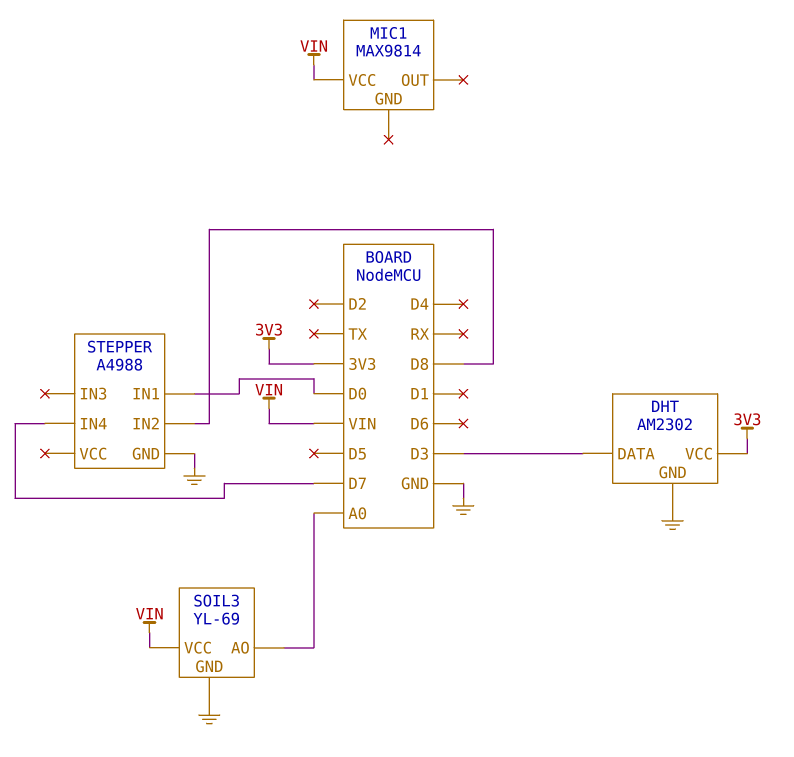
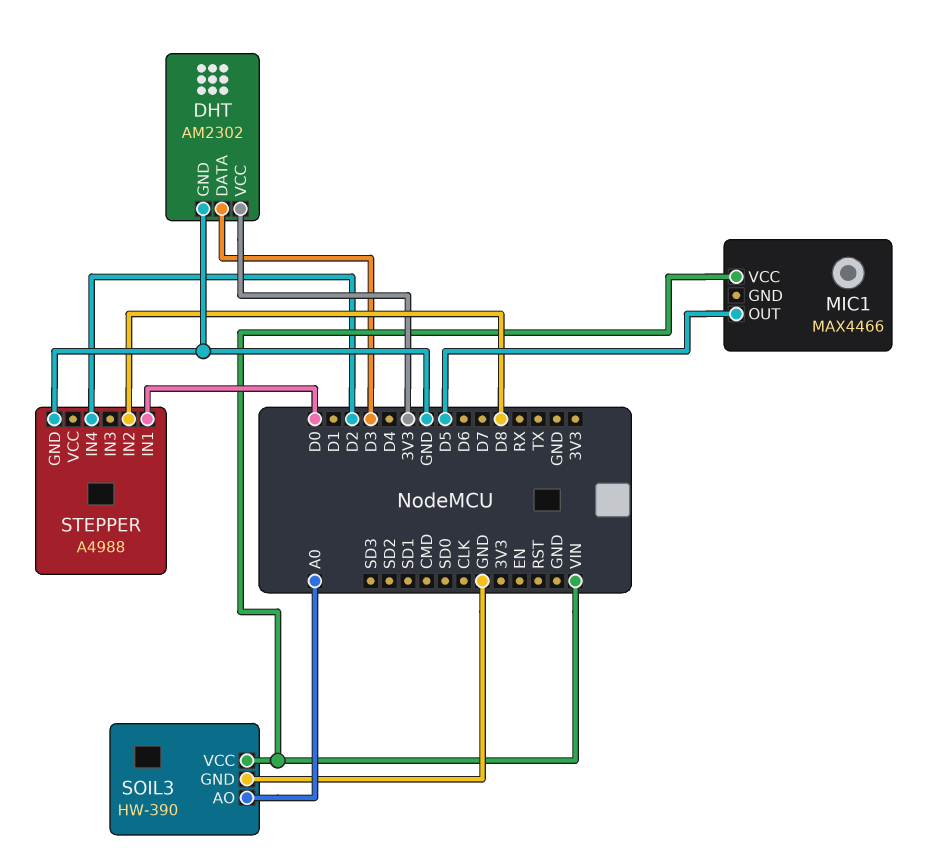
MIC1: MAX9814 -> MAX4466
MIC1 pin OUT: none -> D5
SOIL3: YL-69 -> HW-390
STEPPER pin IN4: D7 -> D2

